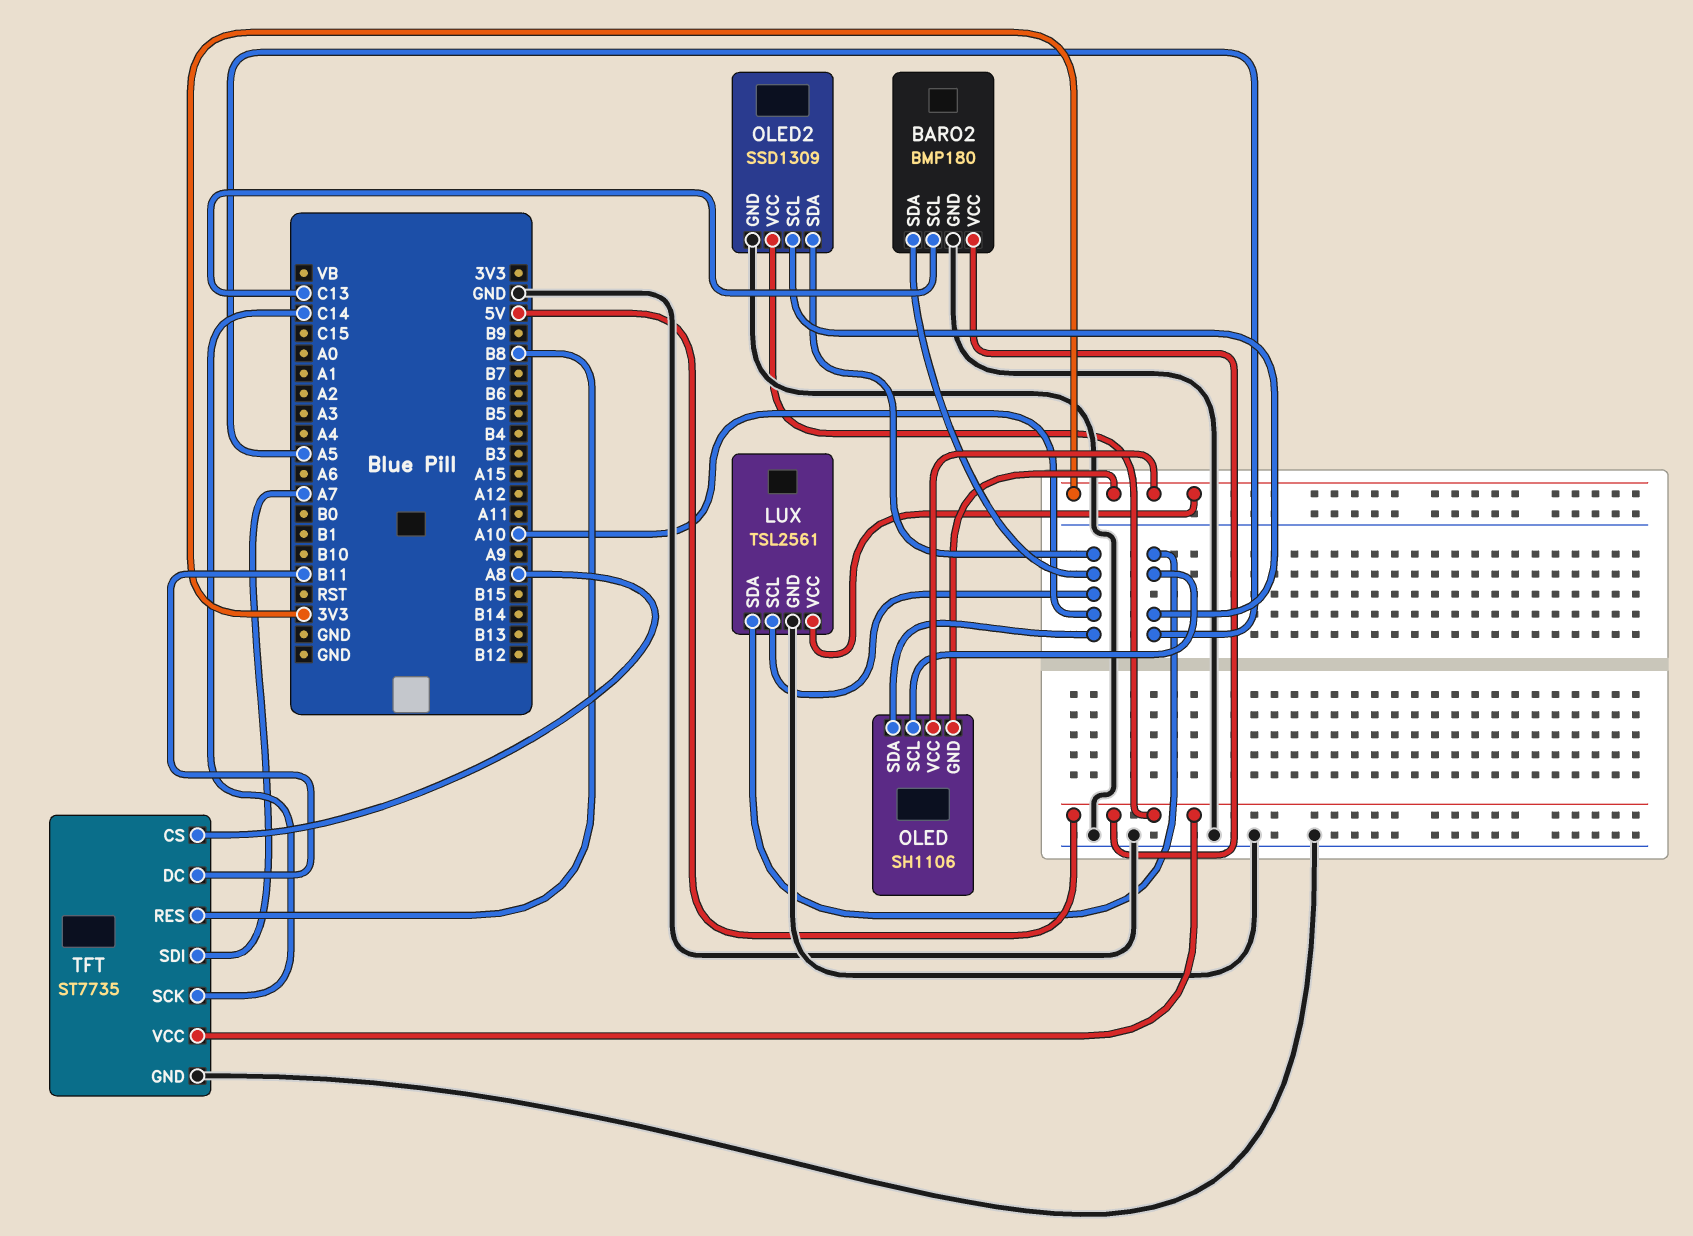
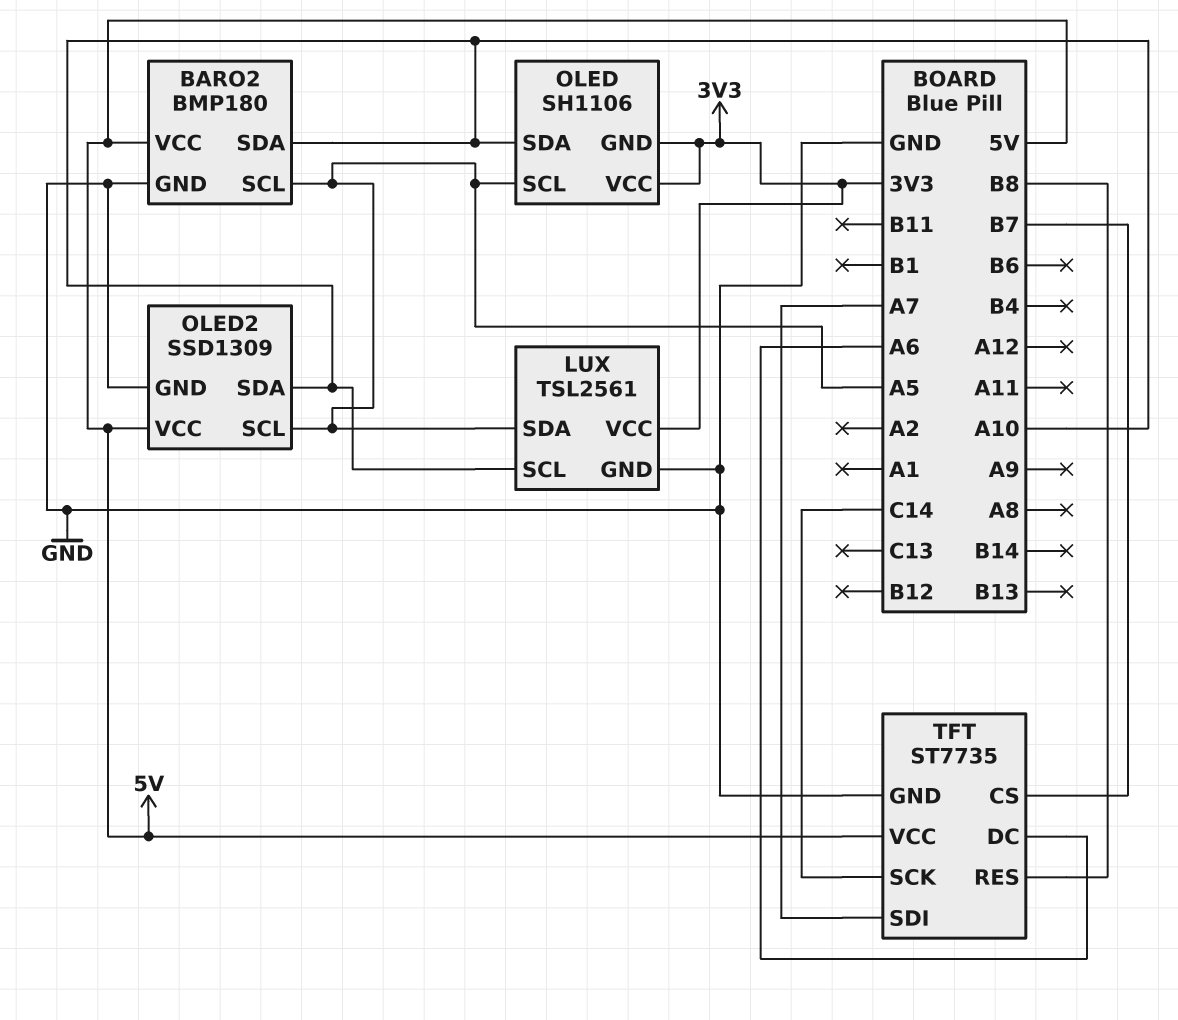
BARO2 pin SCL: C13 -> A5
TFT pin CS: A8 -> B7
TFT pin DC: B11 -> A6

